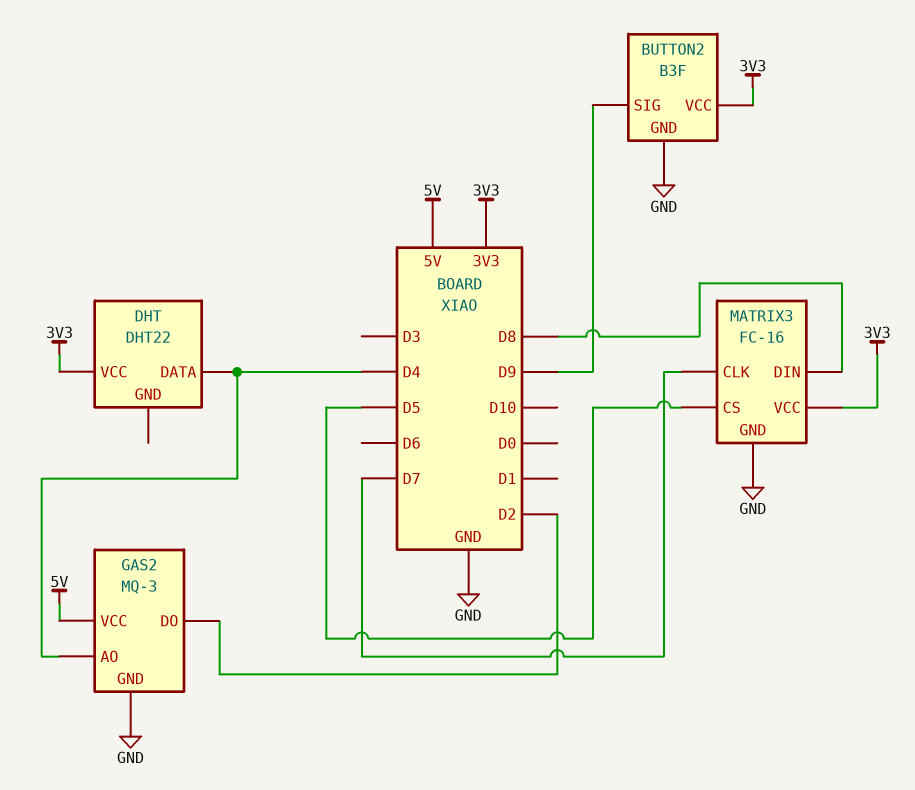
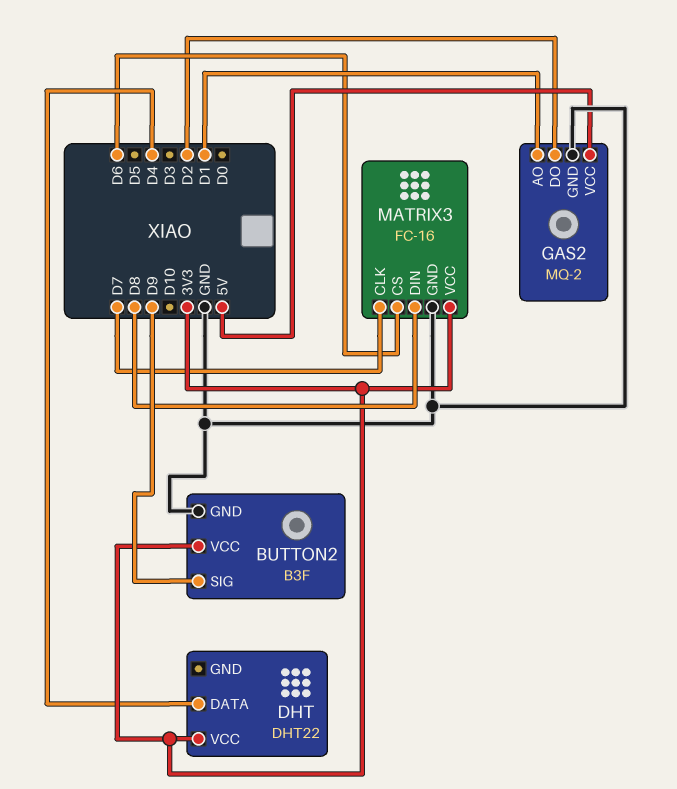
GAS2: MQ-3 -> MQ-2
GAS2 pin AO: D4 -> D1
MATRIX3 pin CS: D5 -> D6

